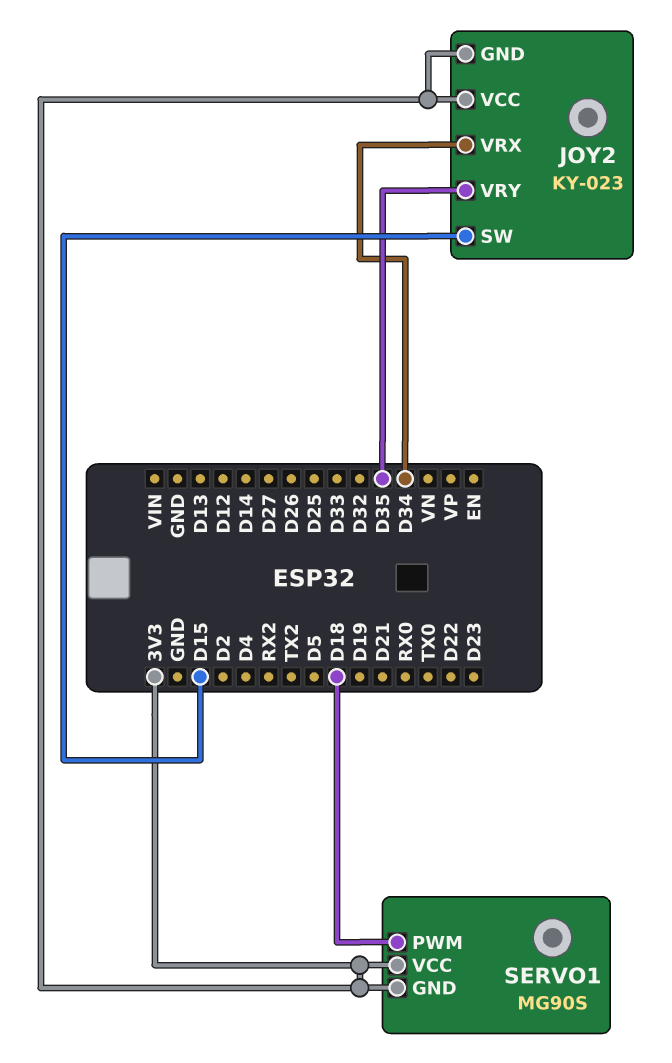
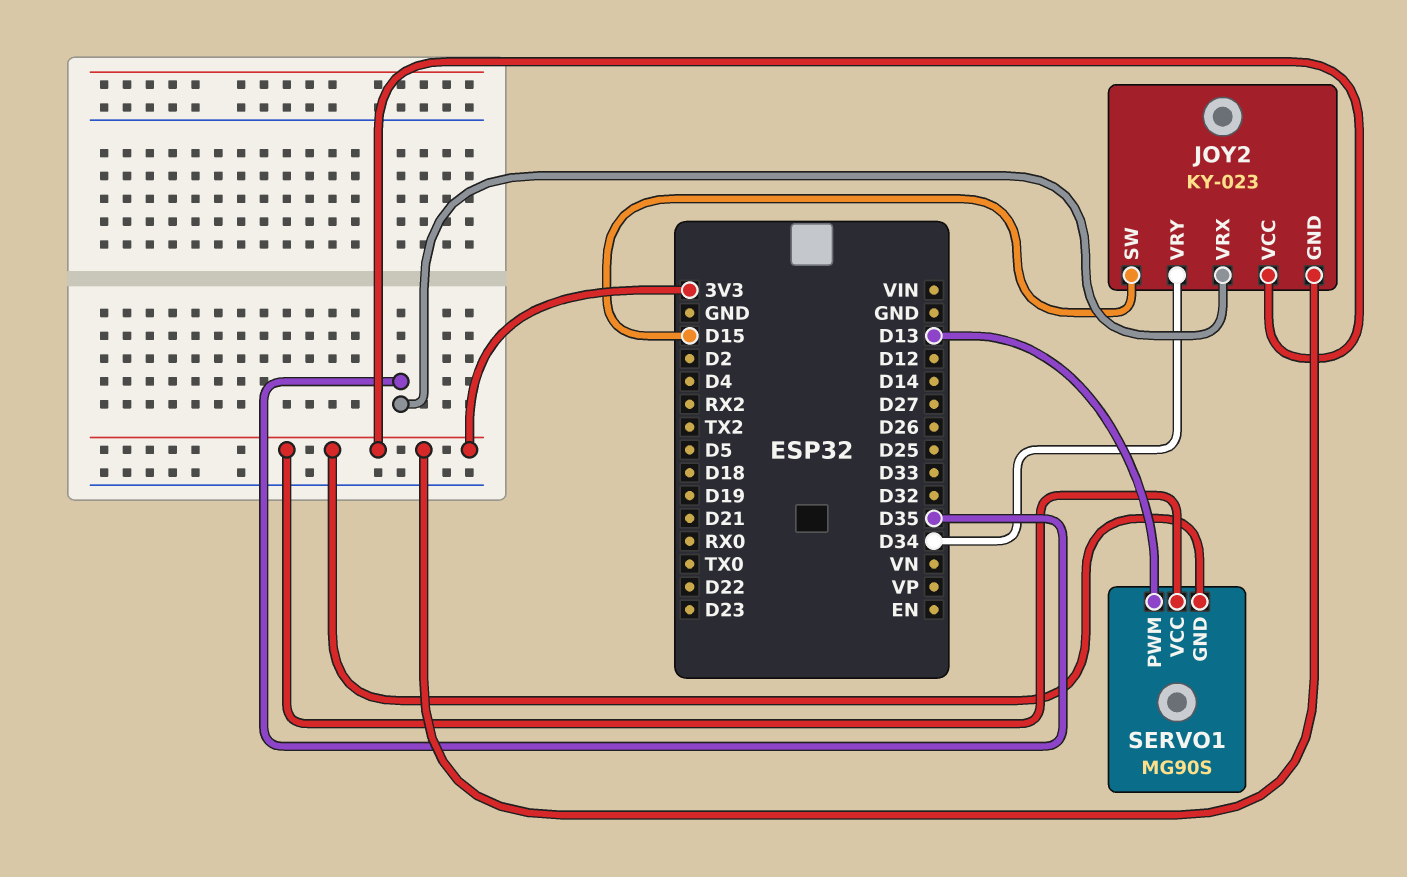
JOY2 pin VRX: D34 -> D35
JOY2 pin VRY: D35 -> D34
SERVO1 pin PWM: D18 -> D13

